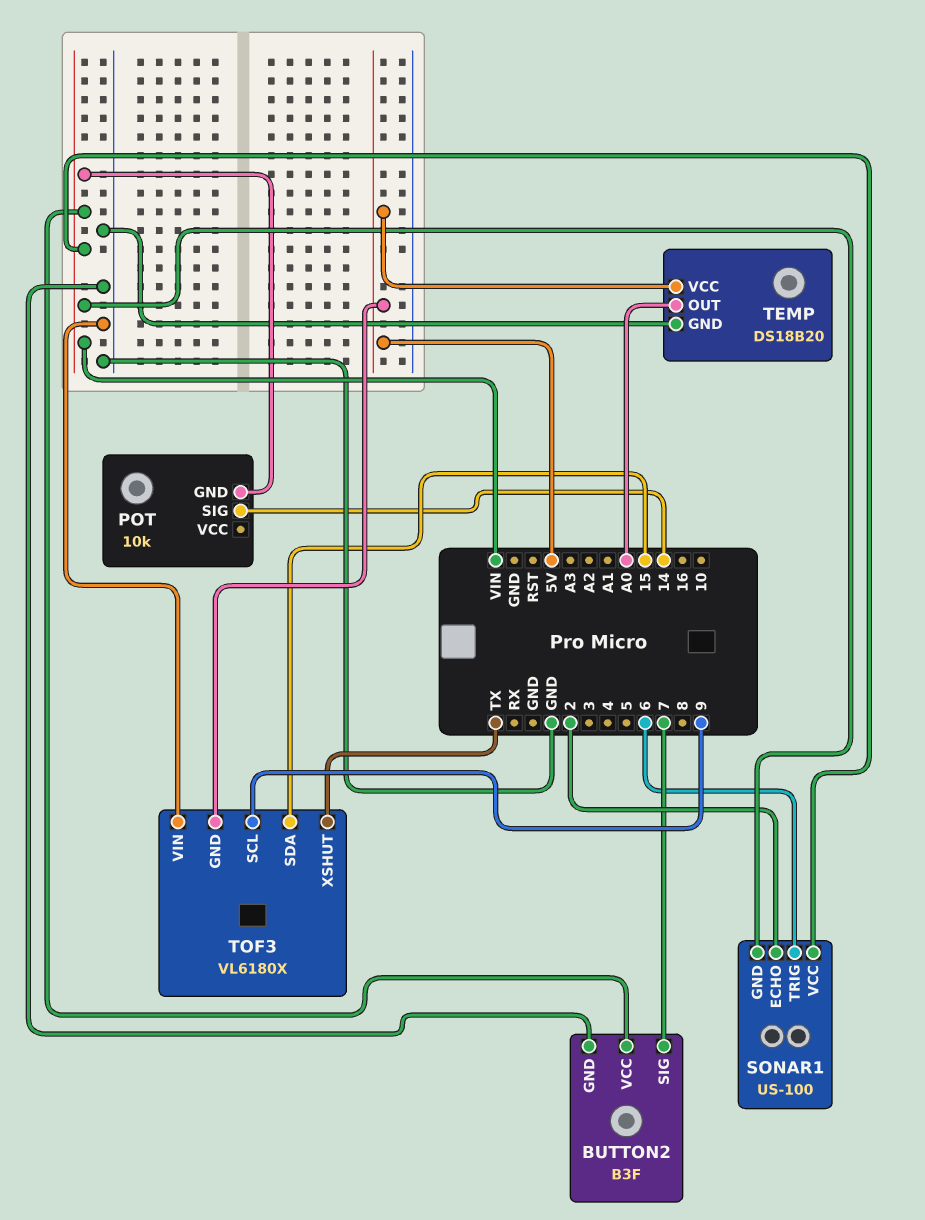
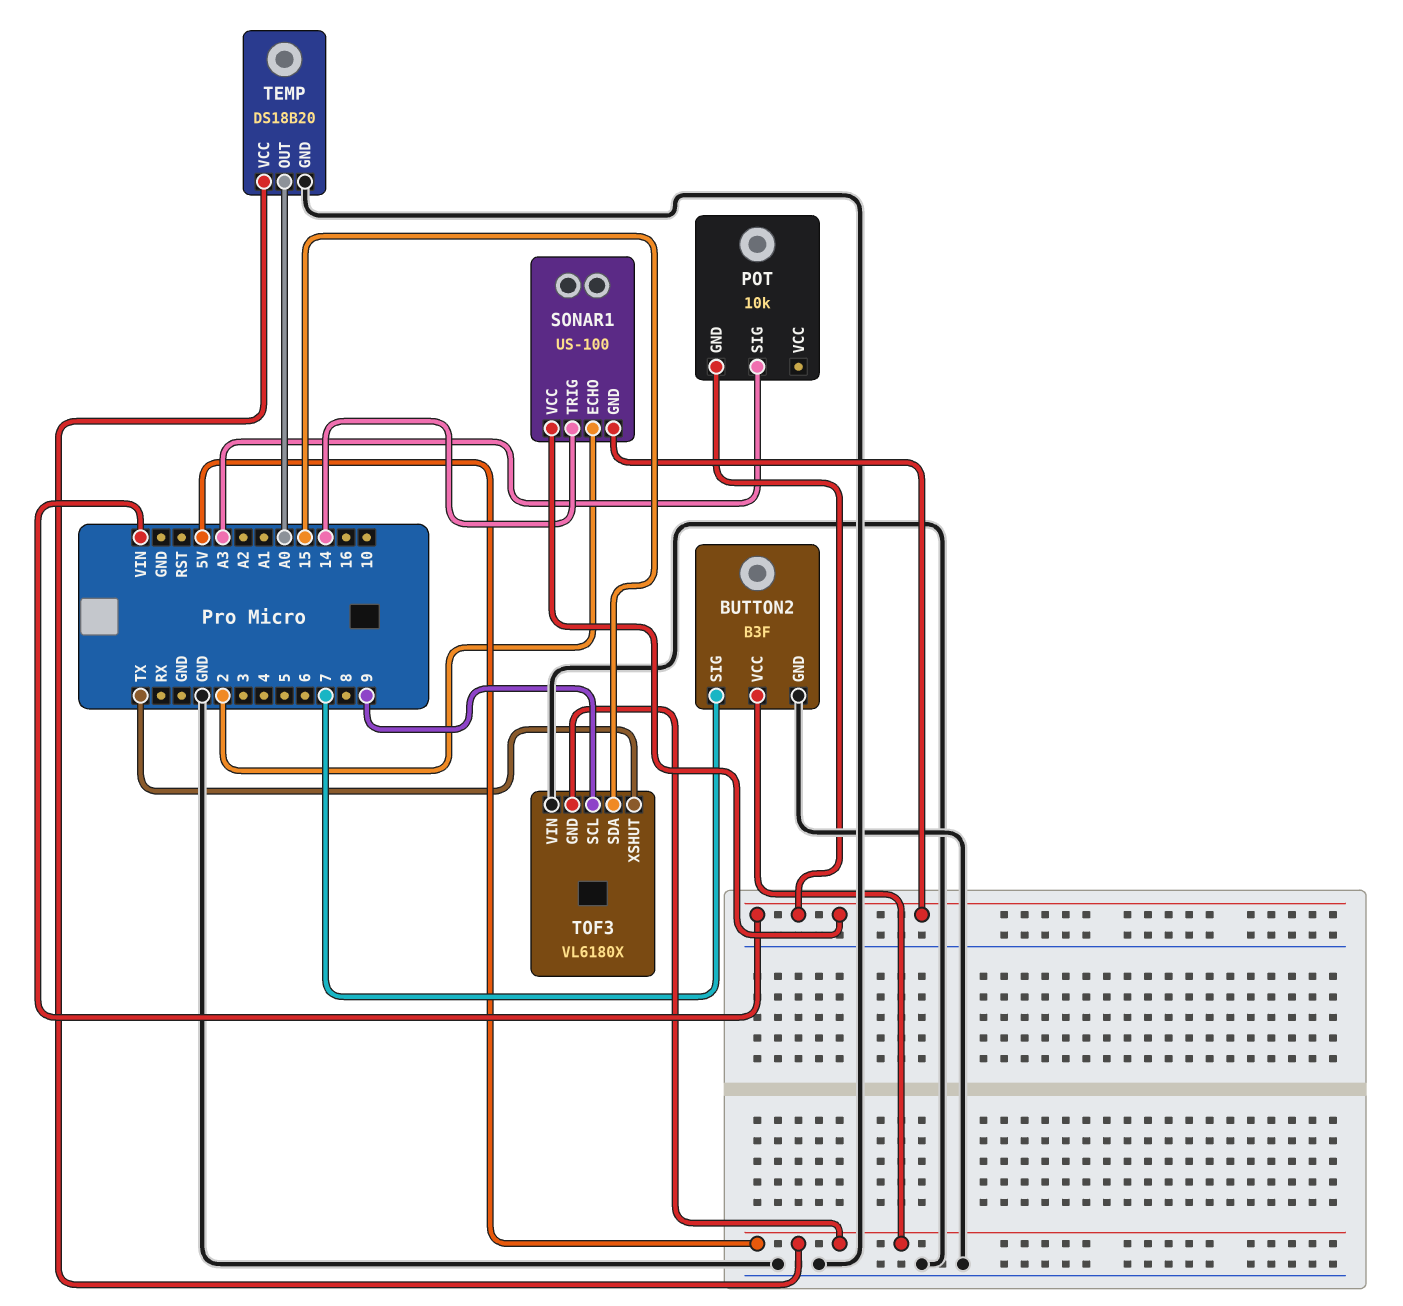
BUTTON2 pin VCC: VIN -> 5V
POT pin SIG: 14 -> A3
SONAR1 pin TRIG: 6 -> 14

